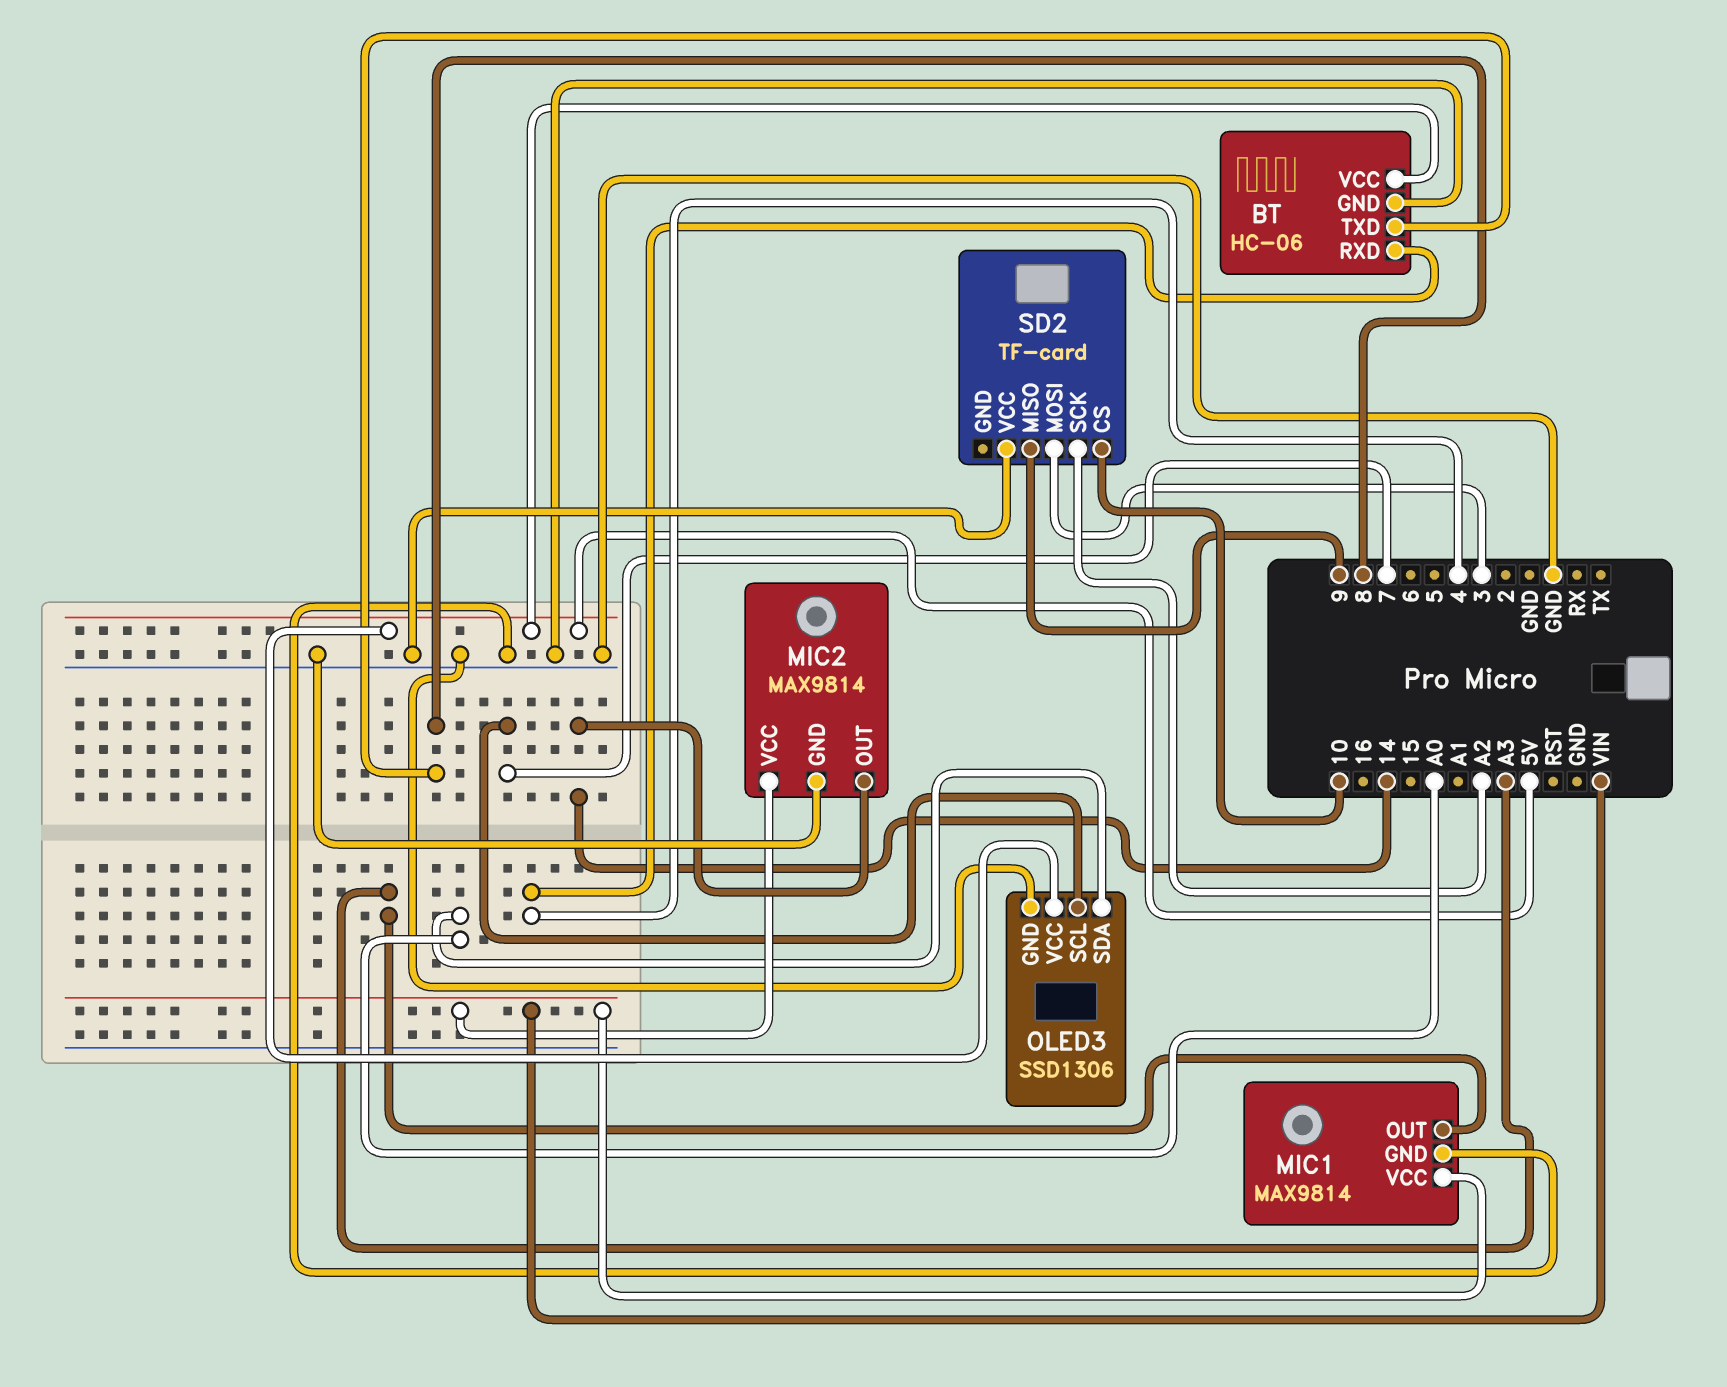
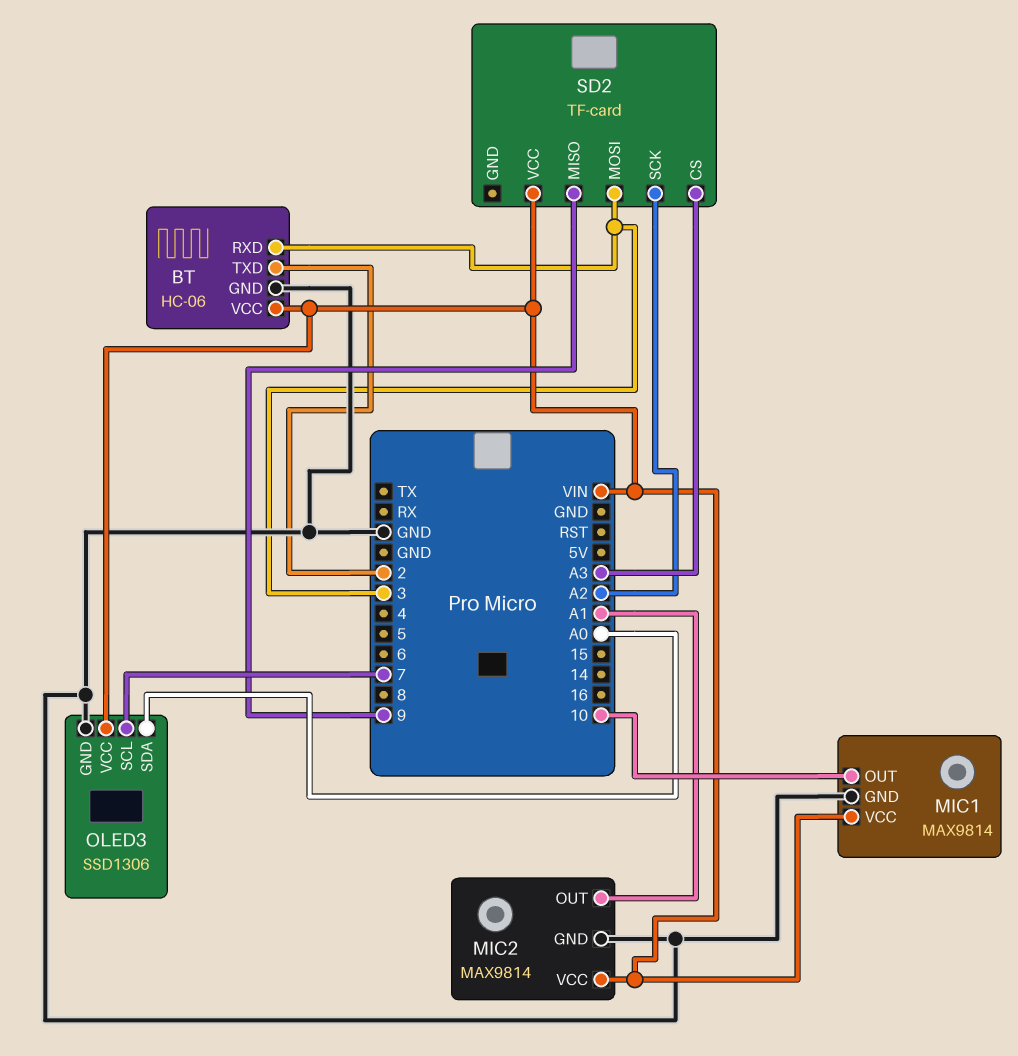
BT pin RXD: 4 -> 3
BT pin TXD: 8 -> 2
BT pin VCC: 5V -> VIN
MIC1 pin OUT: A3 -> 10
MIC2 pin OUT: 14 -> A1
OLED3 pin VCC: 5V -> VIN
SD2 pin CS: 10 -> A3
SD2 pin VCC: GND -> VIN

